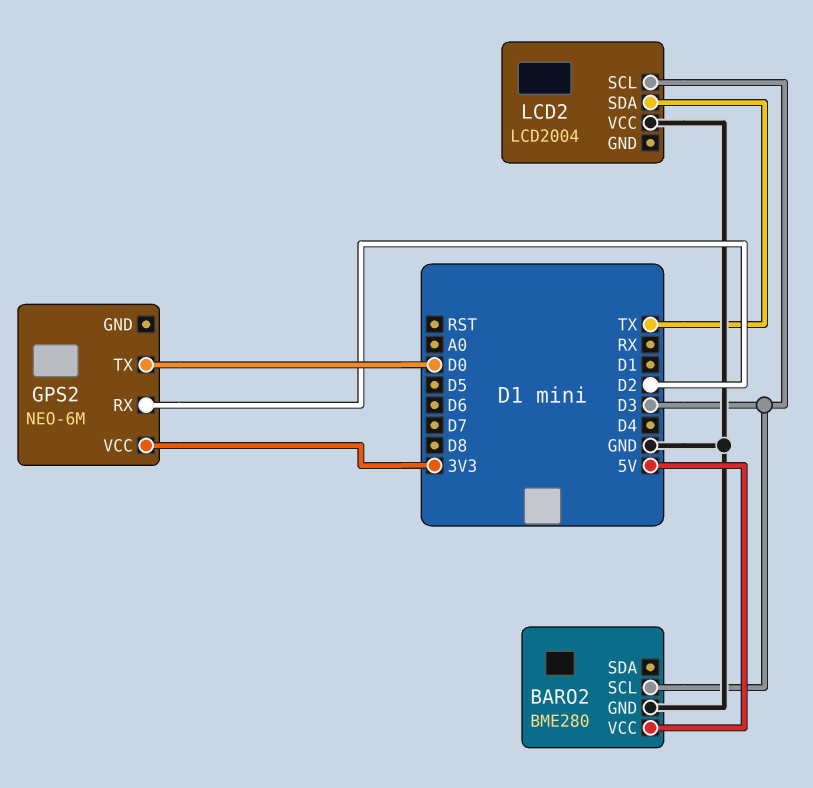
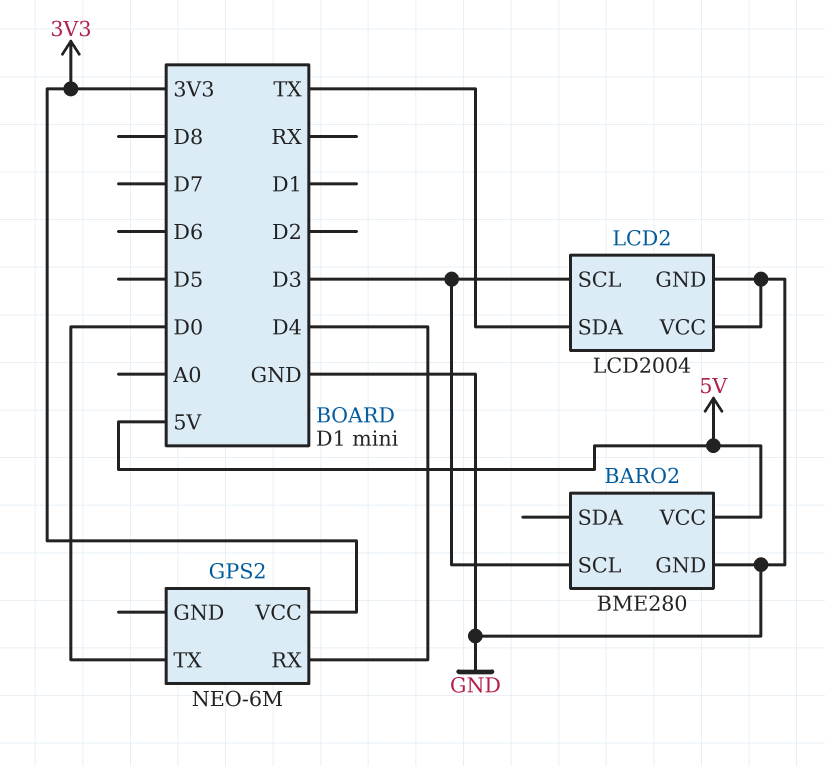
GPS2 pin RX: D2 -> D4
LCD2 pin GND: none -> GND

